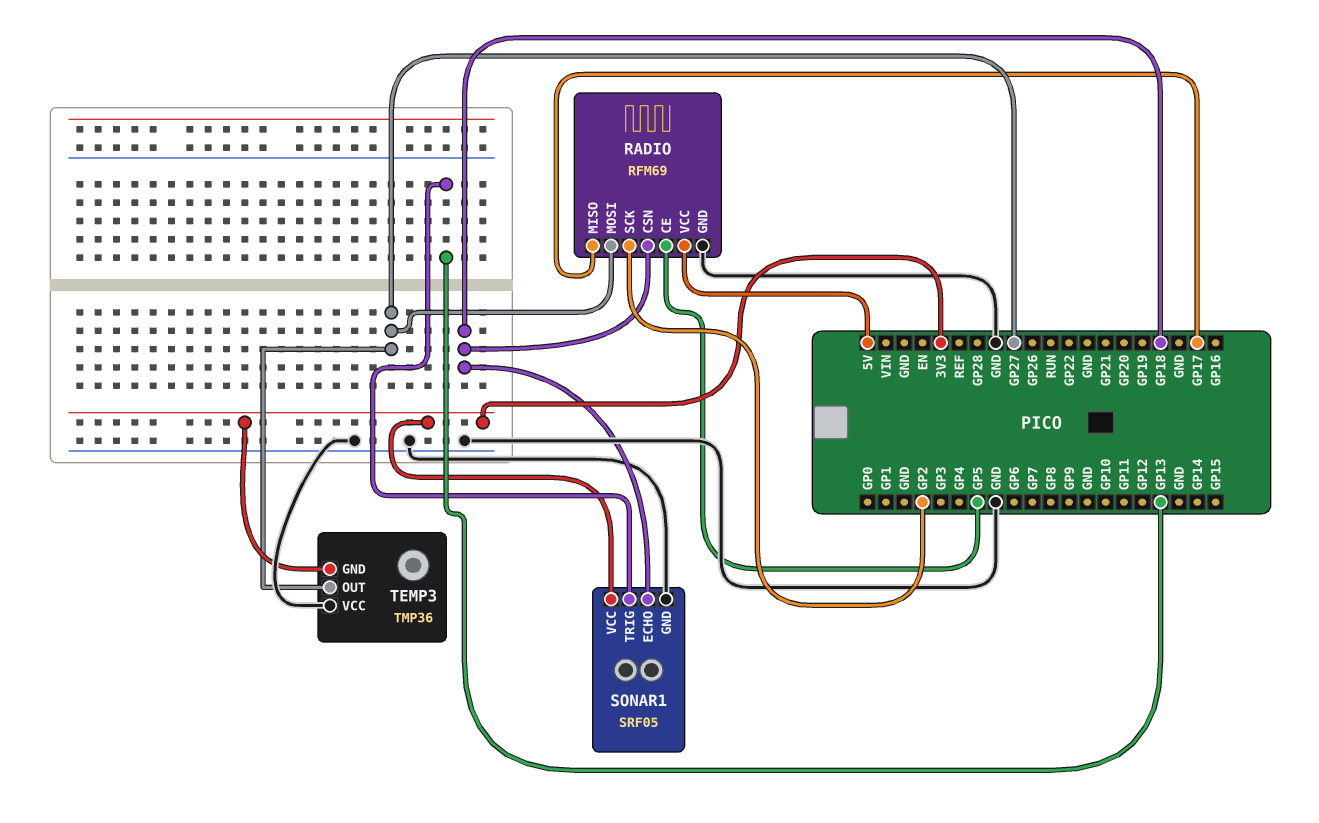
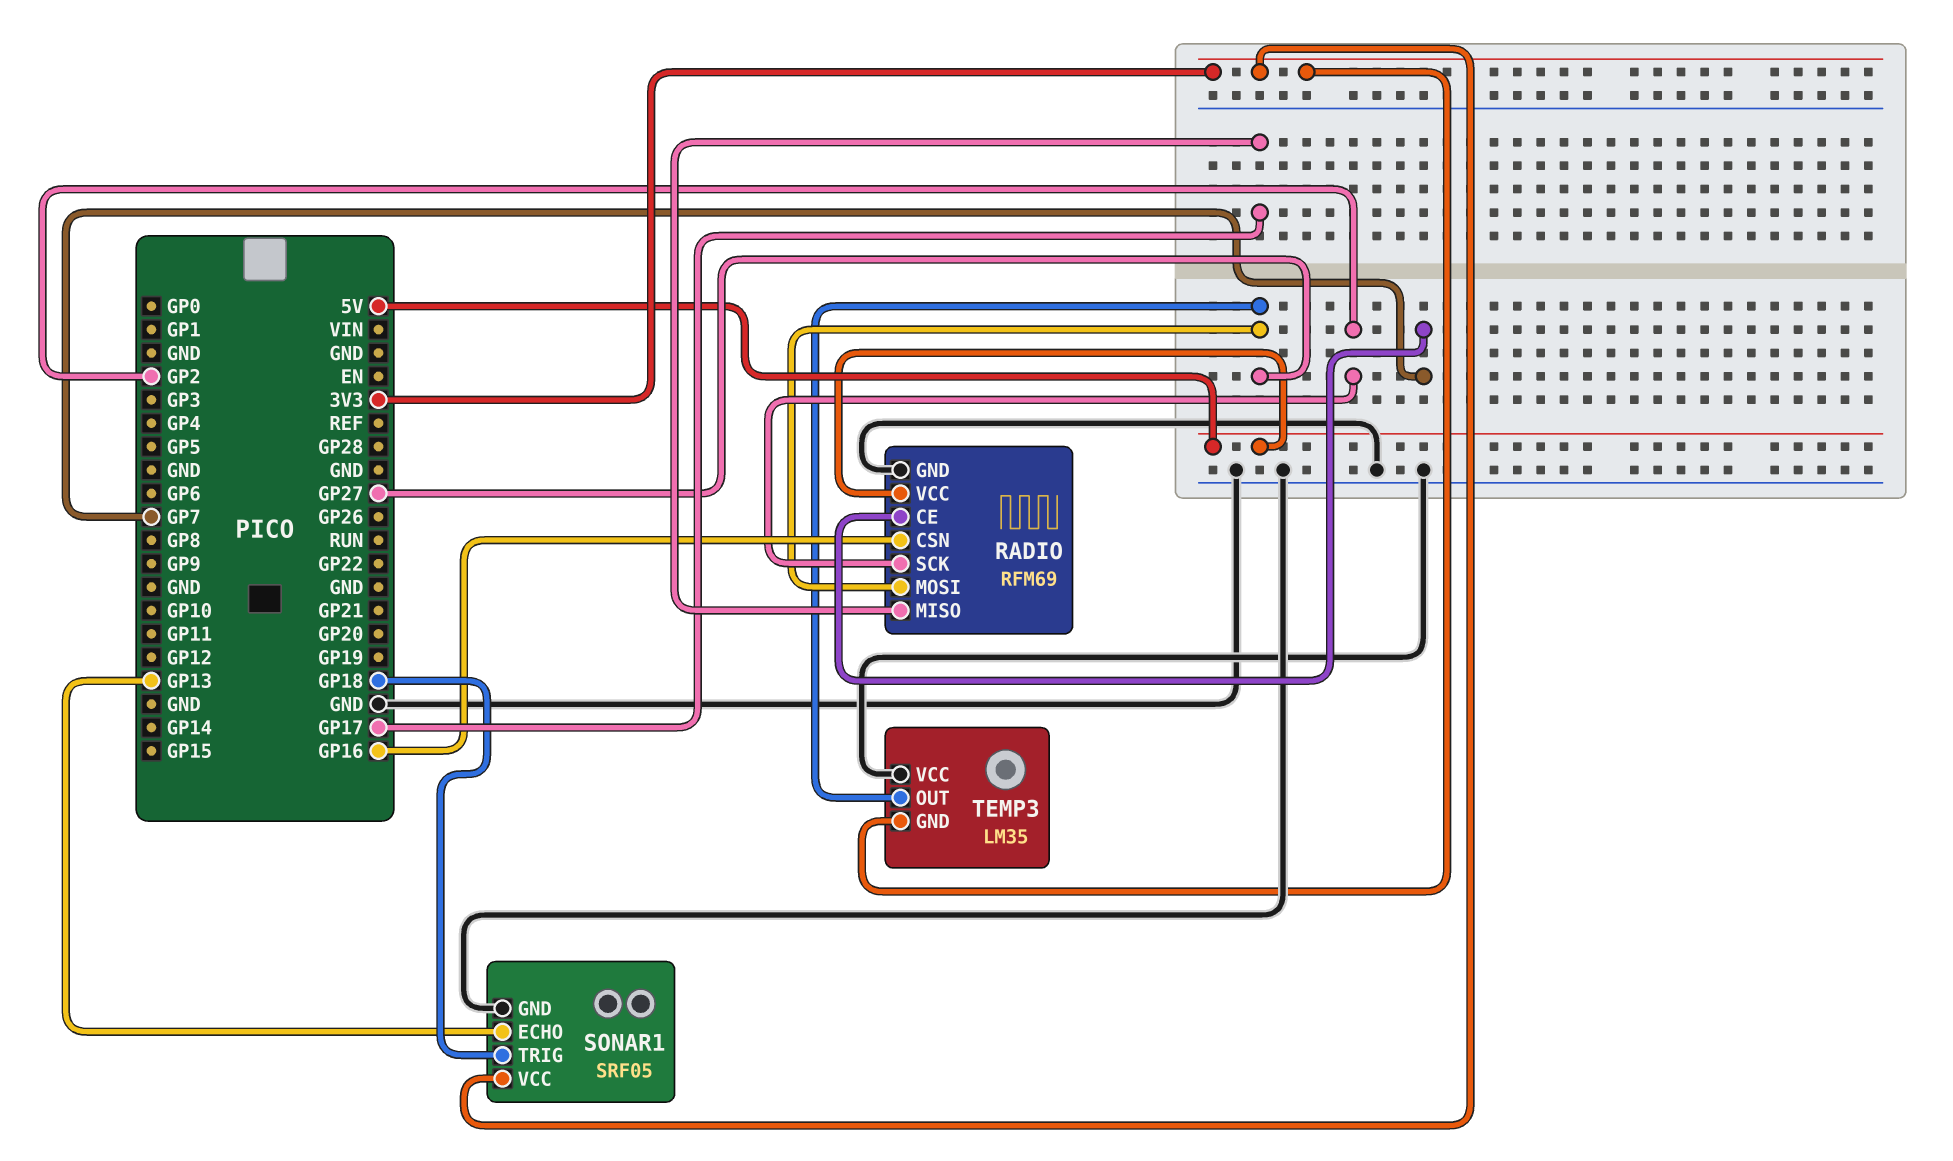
RADIO pin CE: GP5 -> GP7
RADIO pin CSN: GP18 -> GP16
SONAR1 pin ECHO: GP18 -> GP13
SONAR1 pin TRIG: GP13 -> GP18
TEMP3: TMP36 -> LM35

